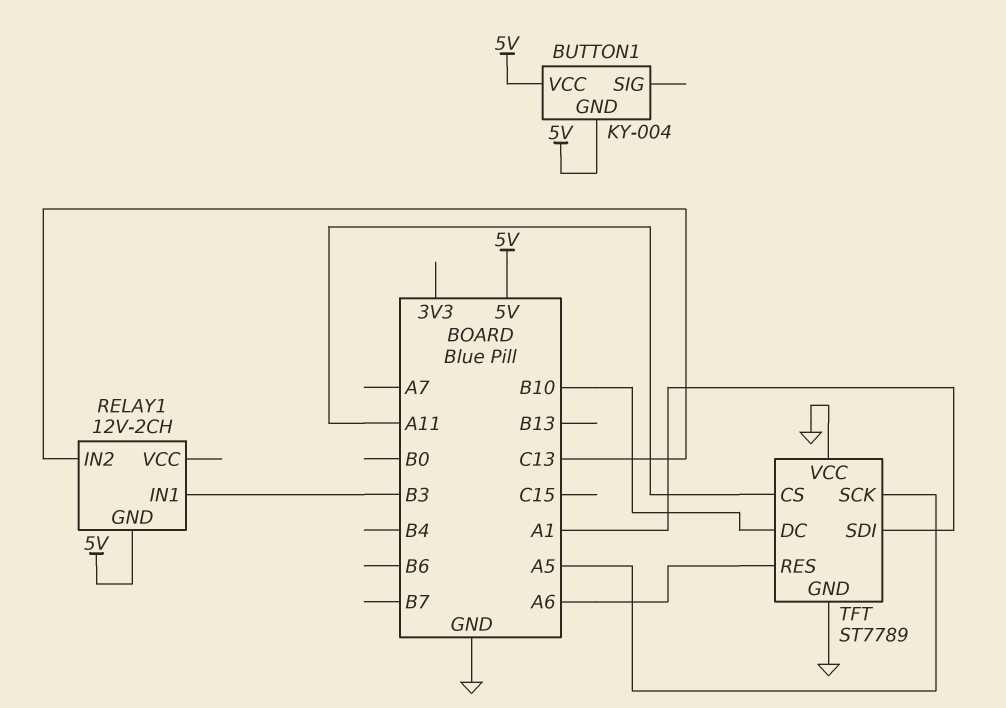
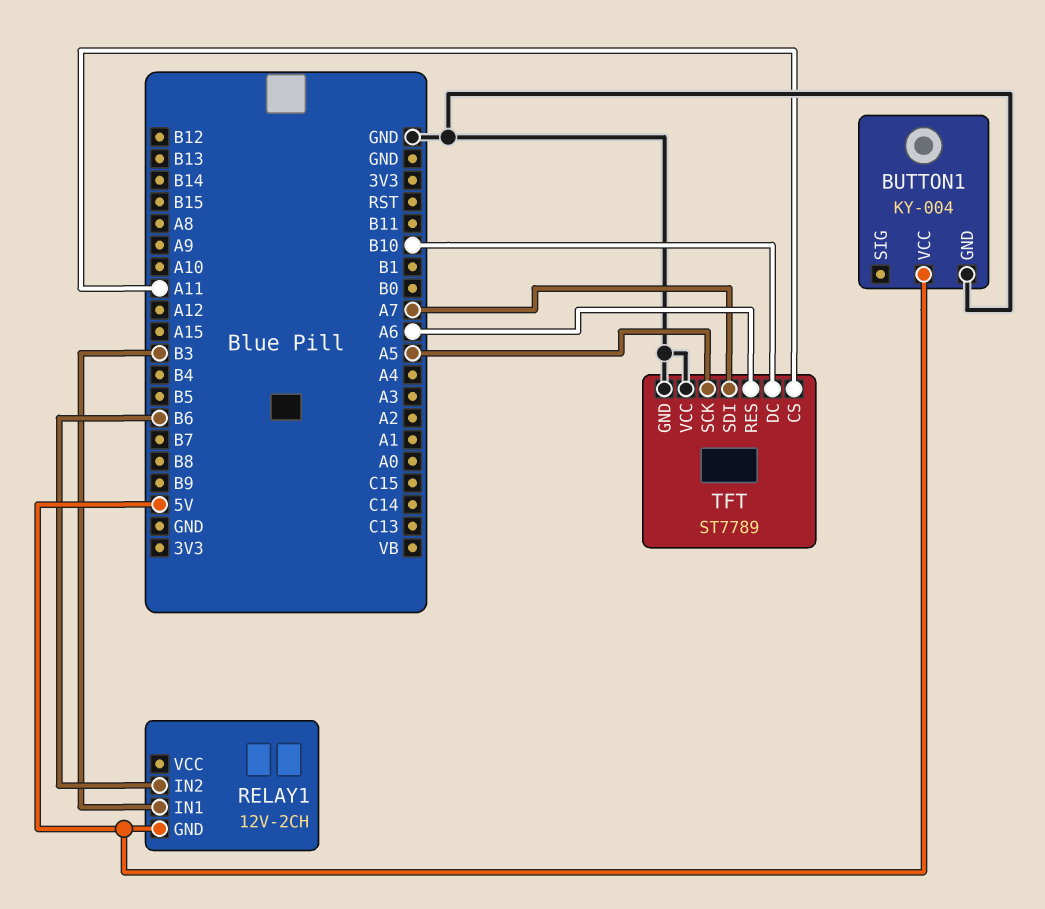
BUTTON1 pin GND: 5V -> GND
RELAY1 pin IN2: C13 -> B6
TFT pin SDI: A1 -> A7

